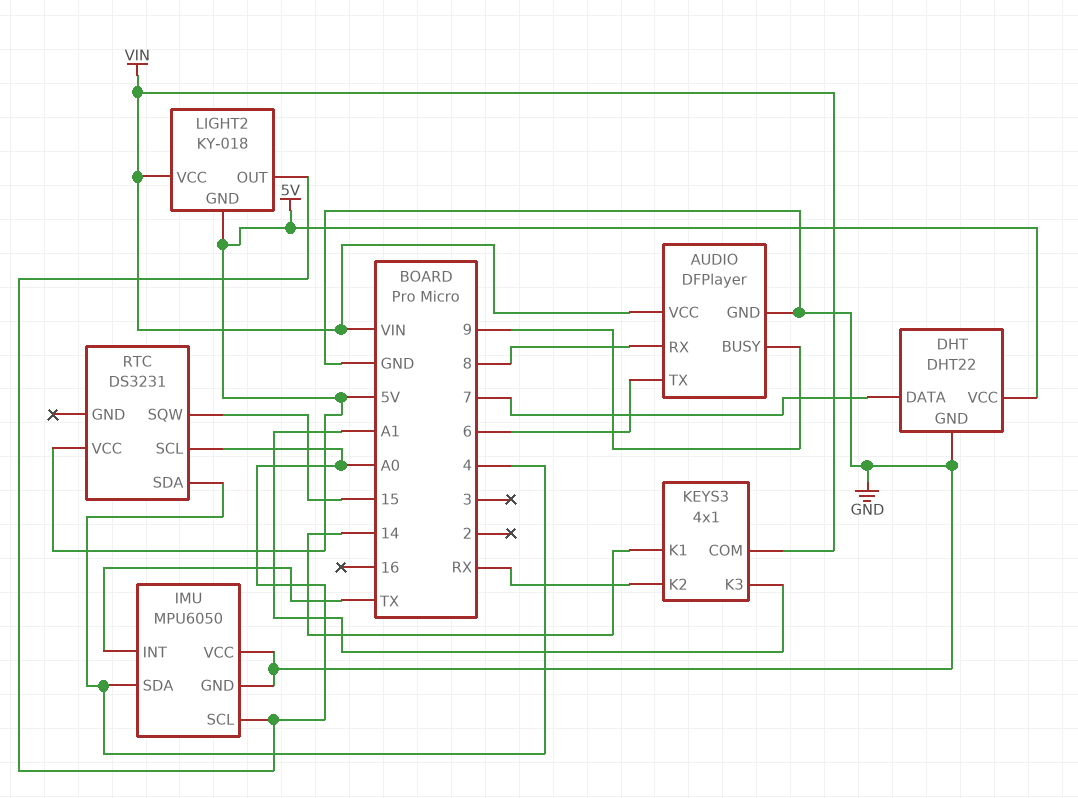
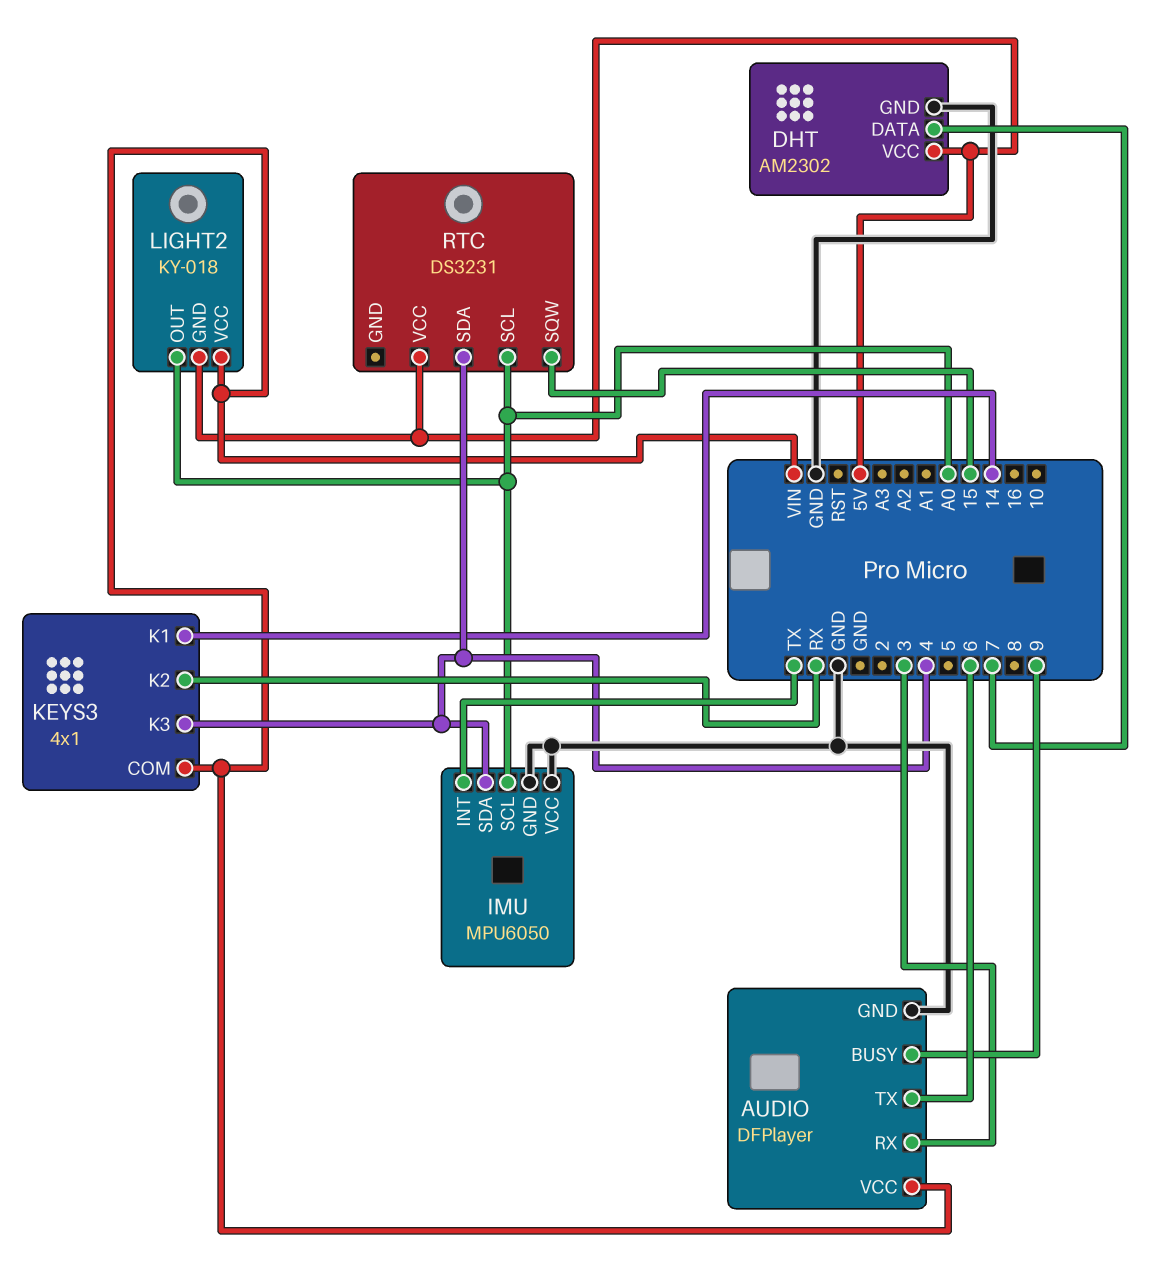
AUDIO pin RX: 8 -> 3
DHT: DHT22 -> AM2302
KEYS3 pin K3: A1 -> 4

